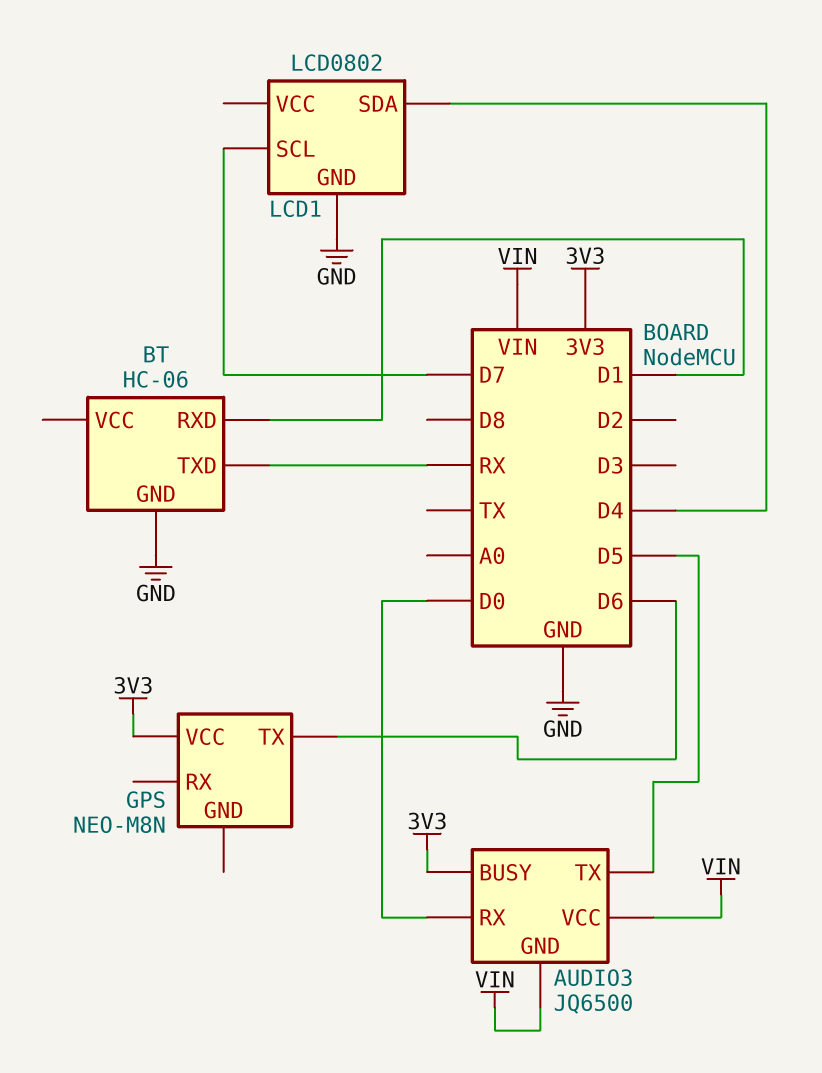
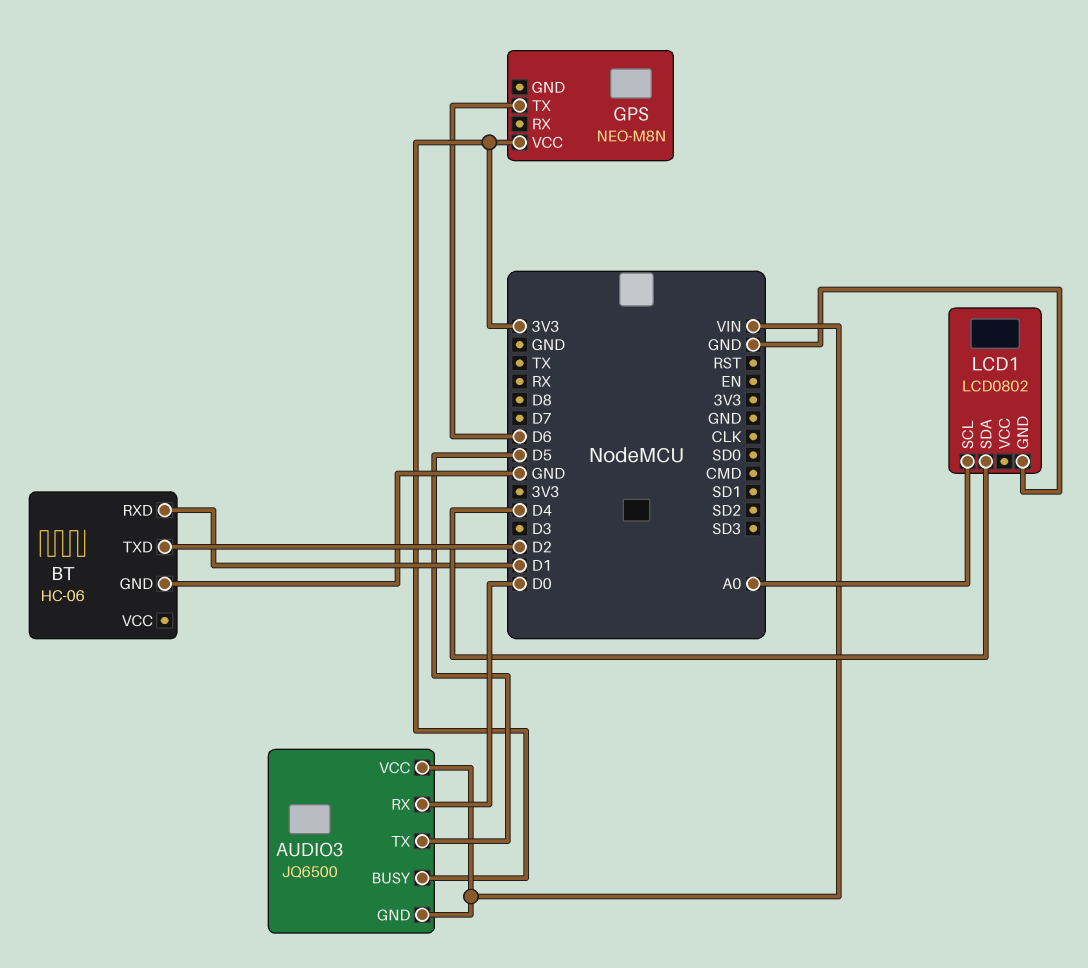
BT pin TXD: RX -> D2
LCD1 pin SCL: D7 -> A0

